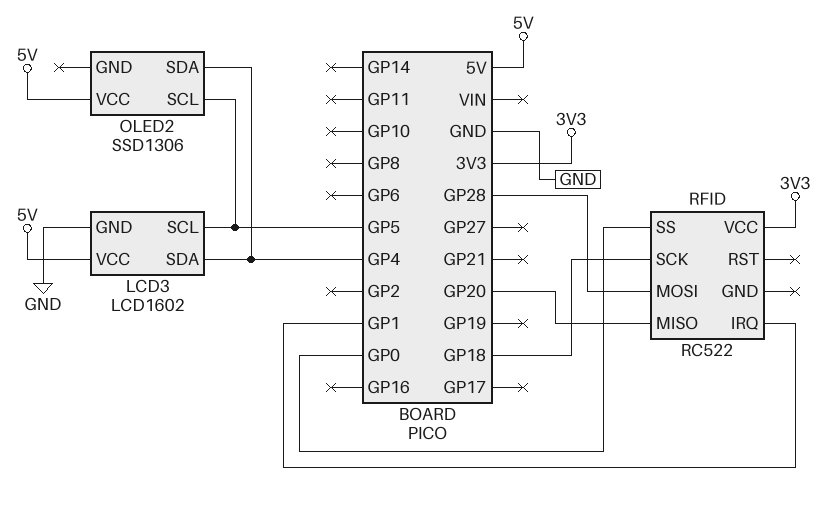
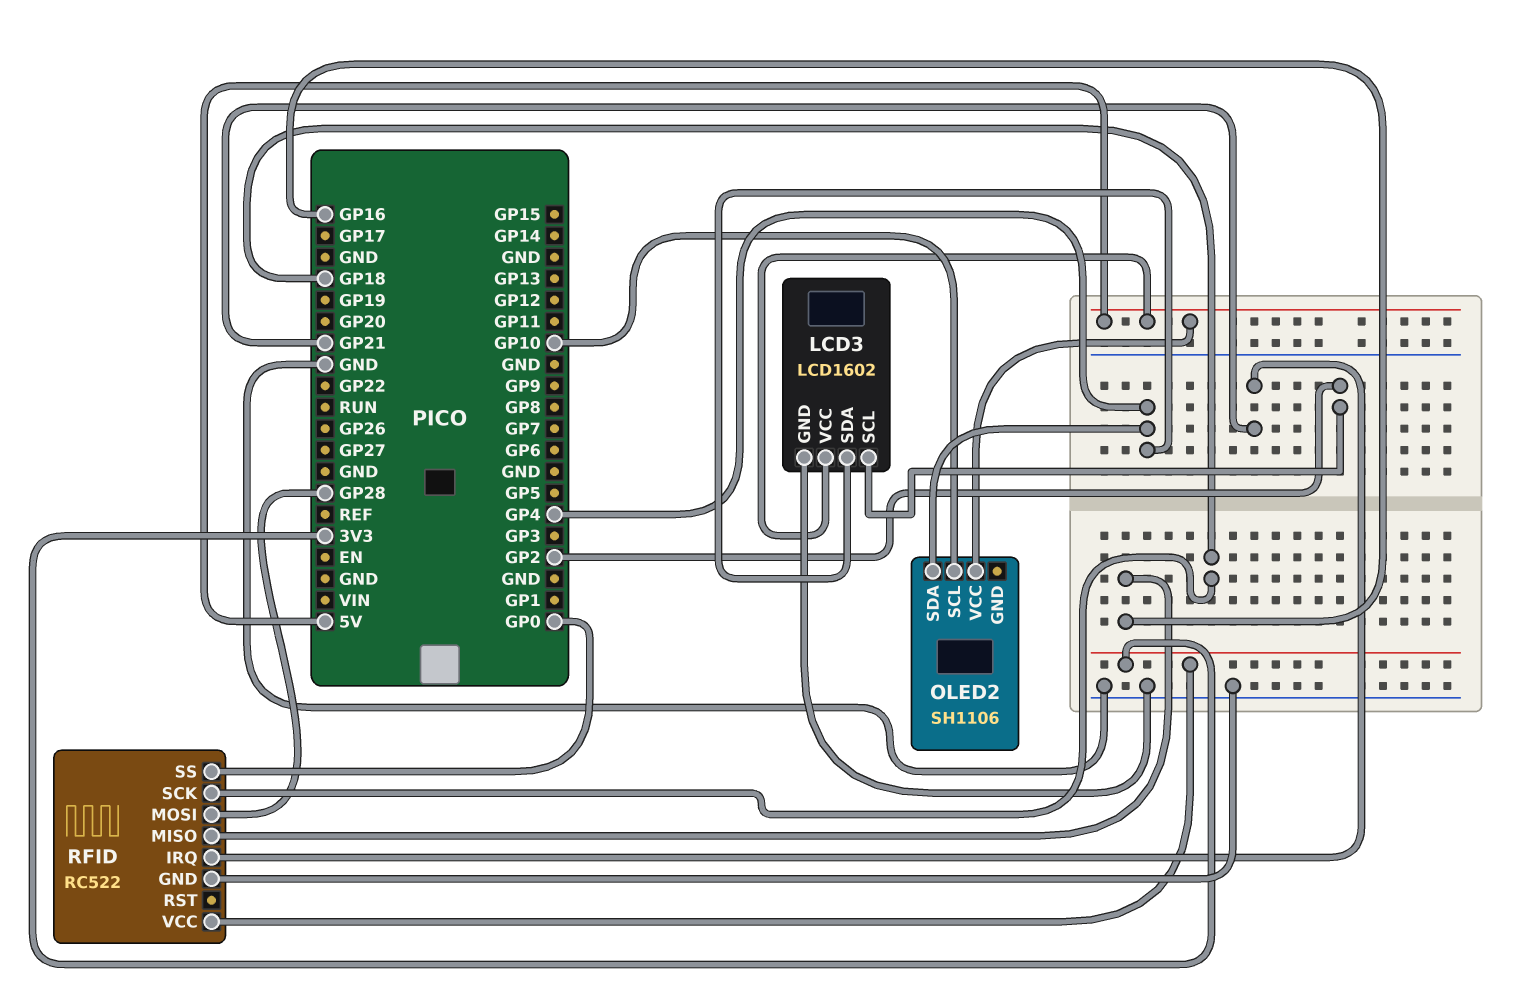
LCD3 pin SCL: GP5 -> GP2
OLED2: SSD1306 -> SH1106
OLED2 pin SCL: GP5 -> GP10
RFID pin GND: none -> GND
RFID pin IRQ: GP1 -> GP21
RFID pin MISO: GP20 -> GP16

